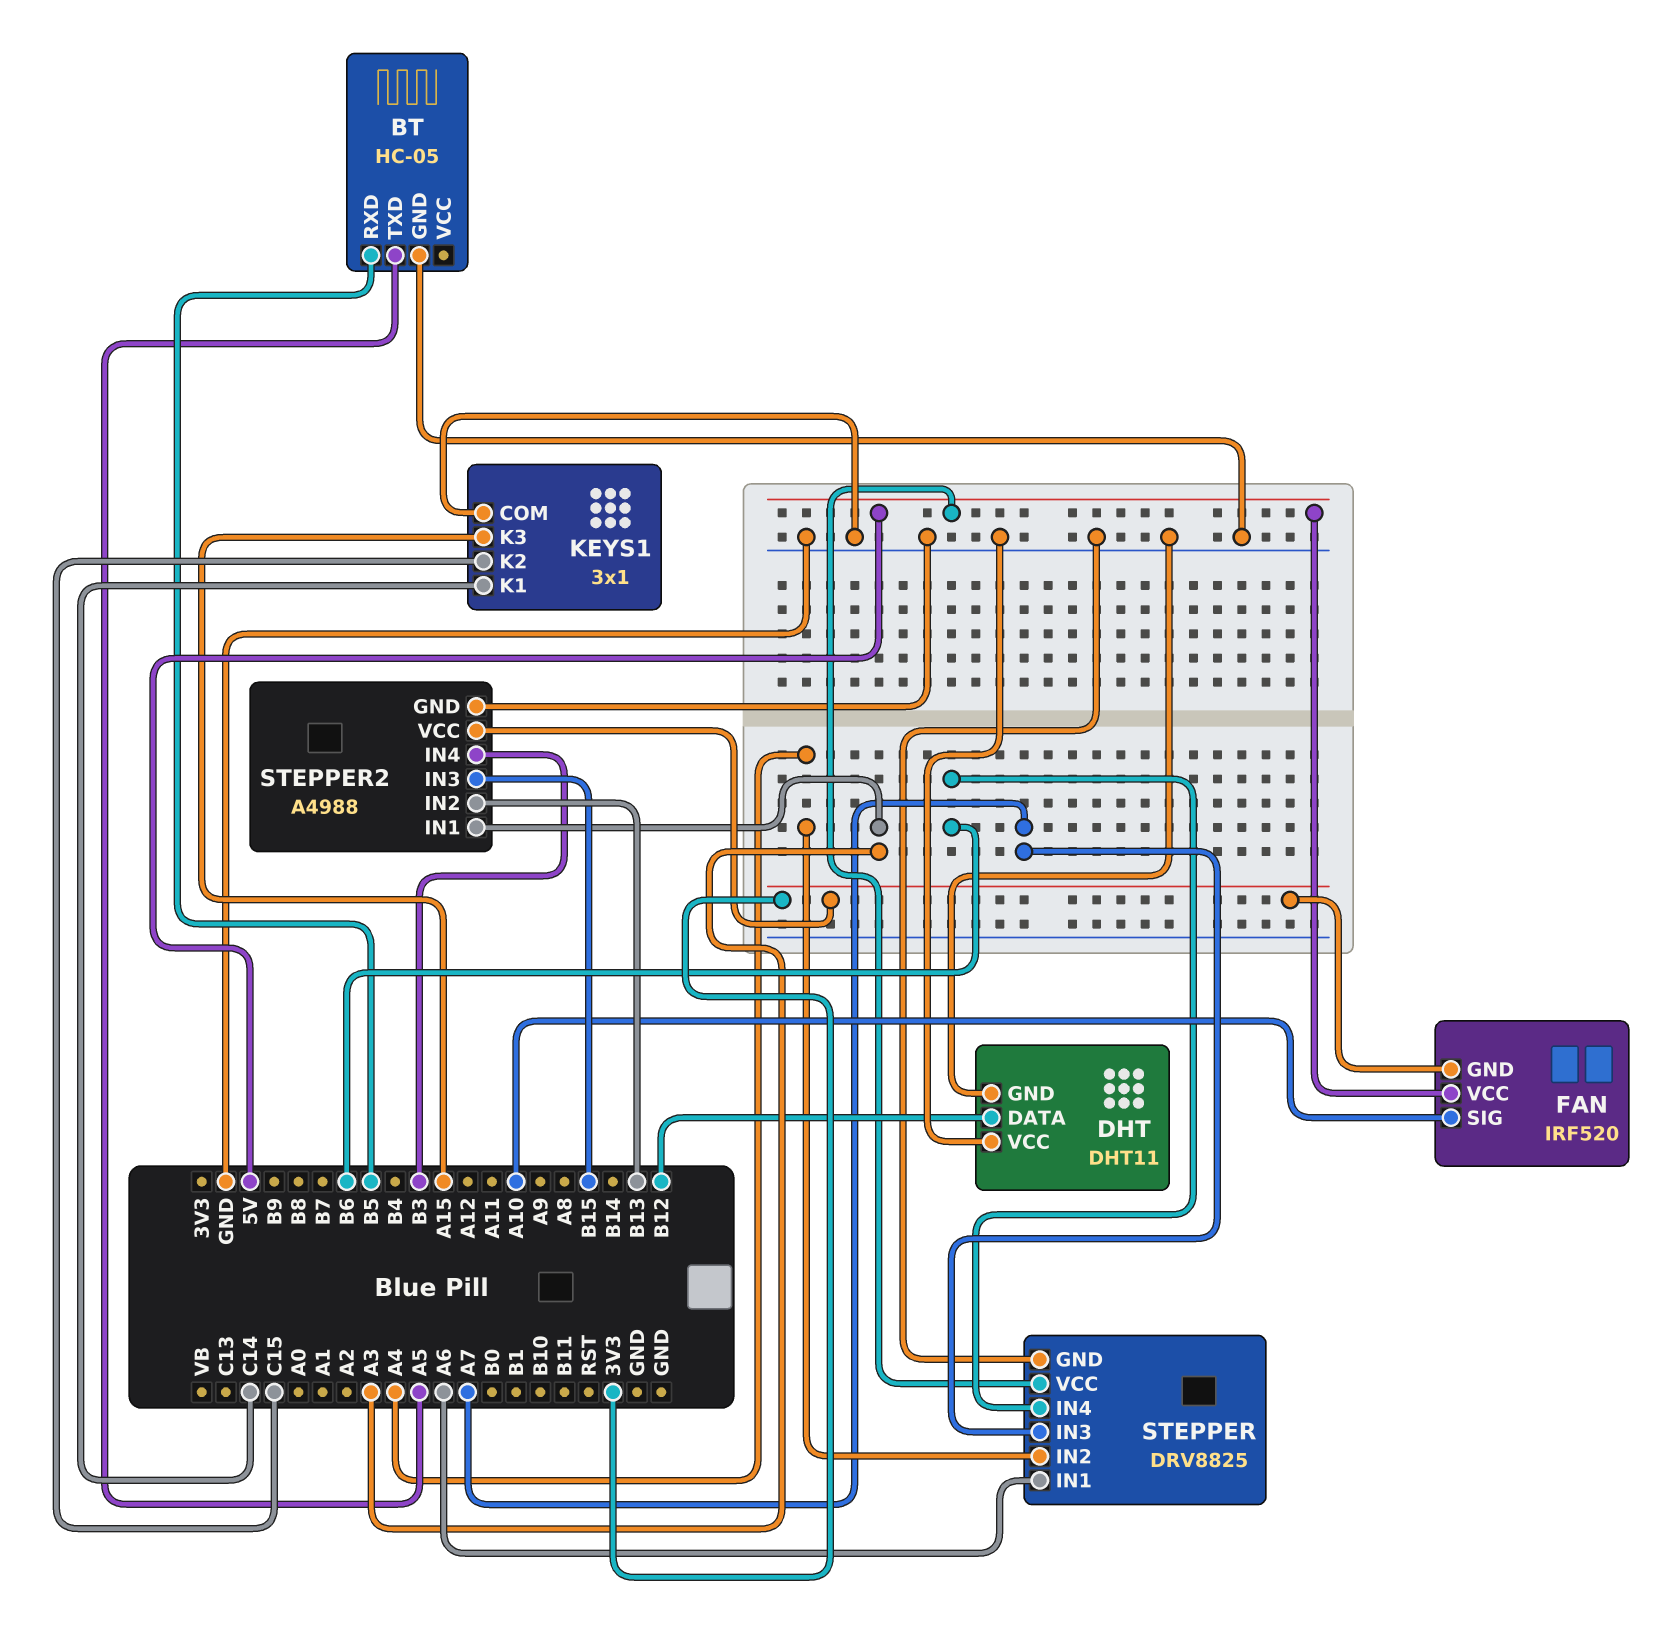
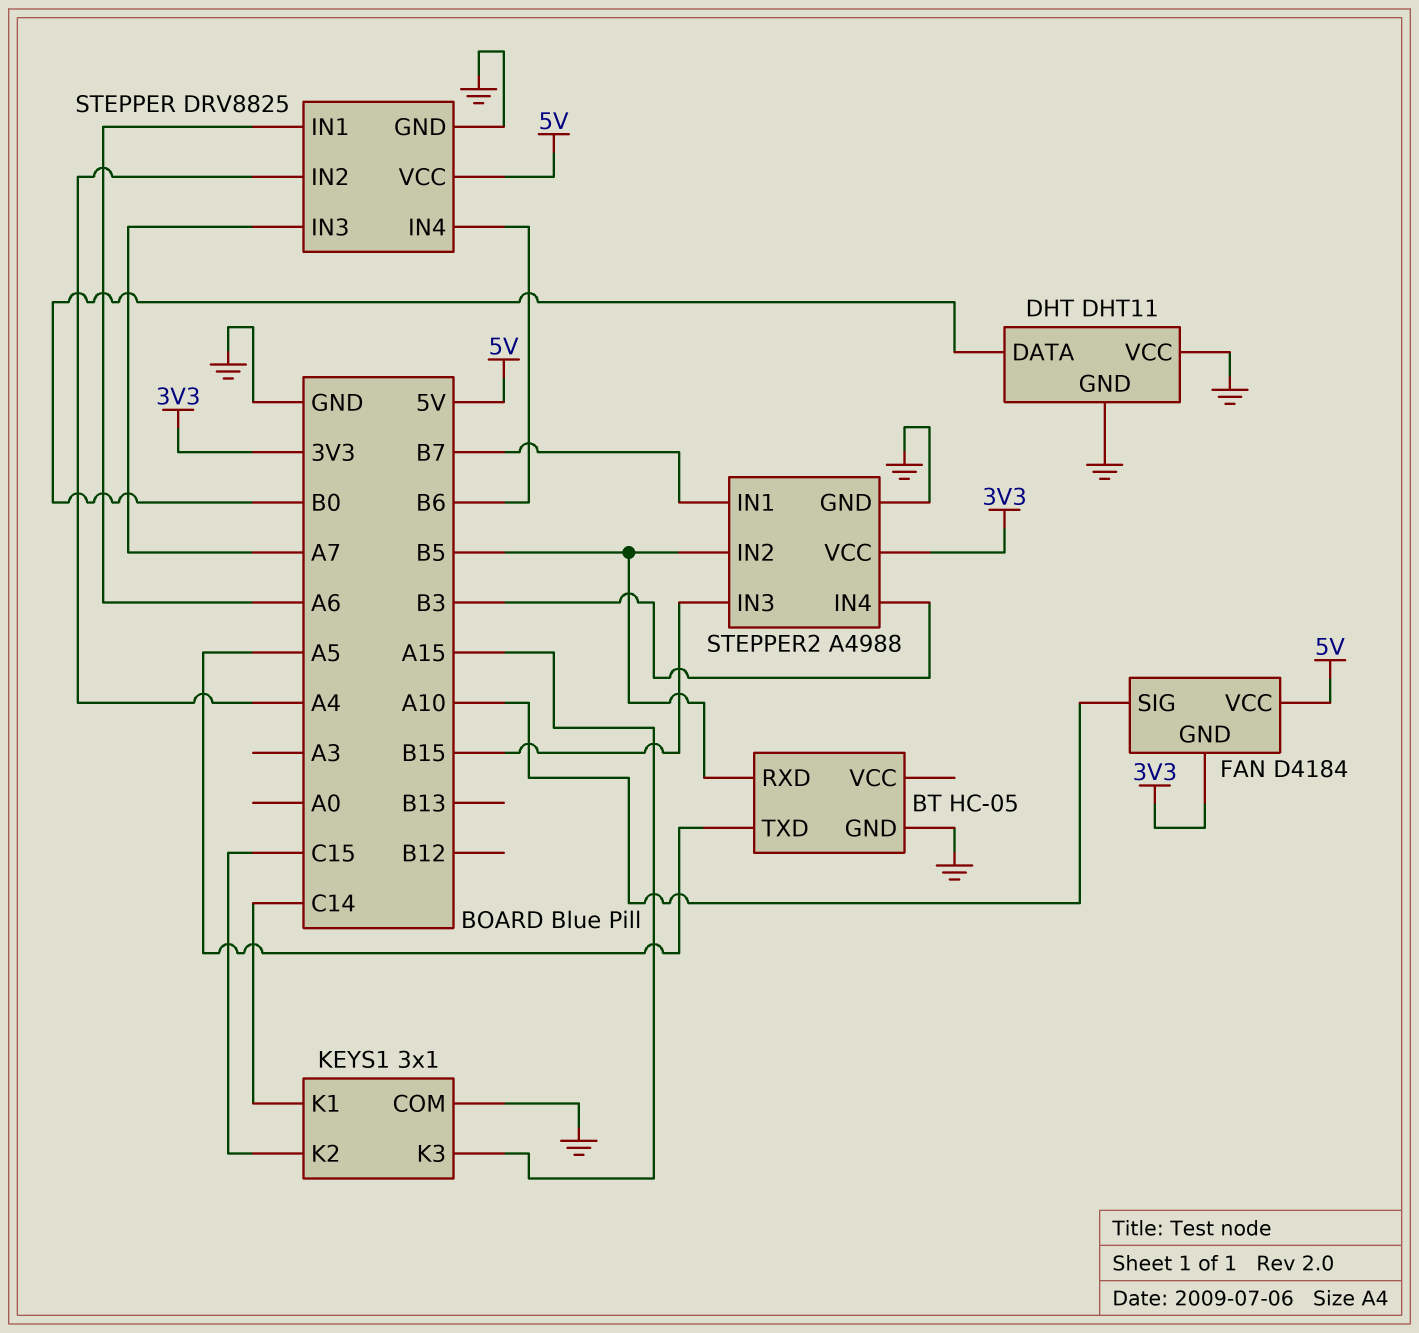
DHT pin DATA: B12 -> B0
FAN: IRF520 -> D4184
STEPPER2 pin IN1: A3 -> B7
STEPPER2 pin IN2: B13 -> B5

